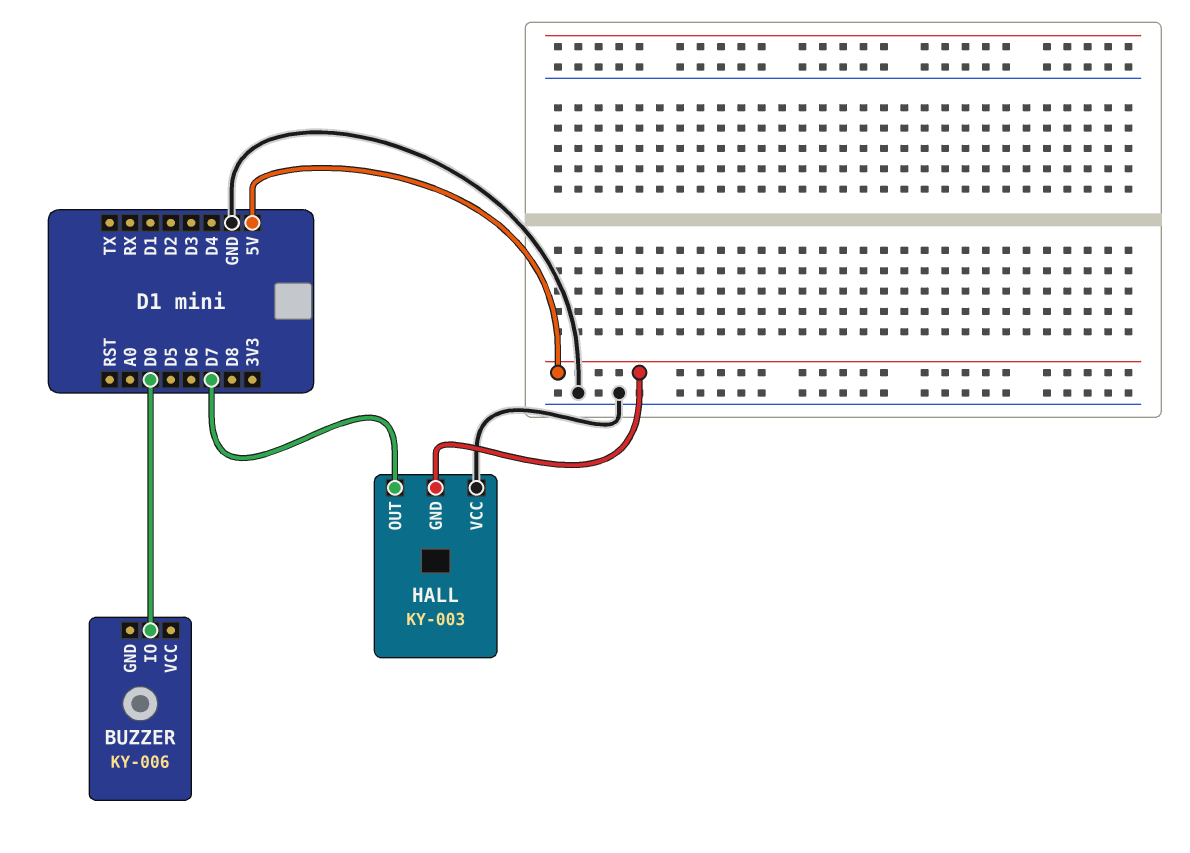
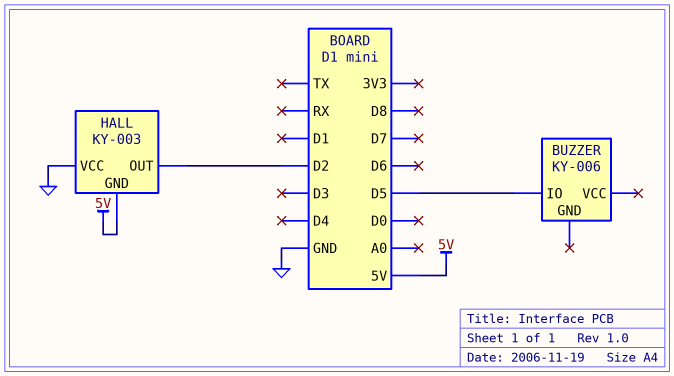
BUZZER pin IO: D0 -> D5
HALL pin OUT: D7 -> D2

